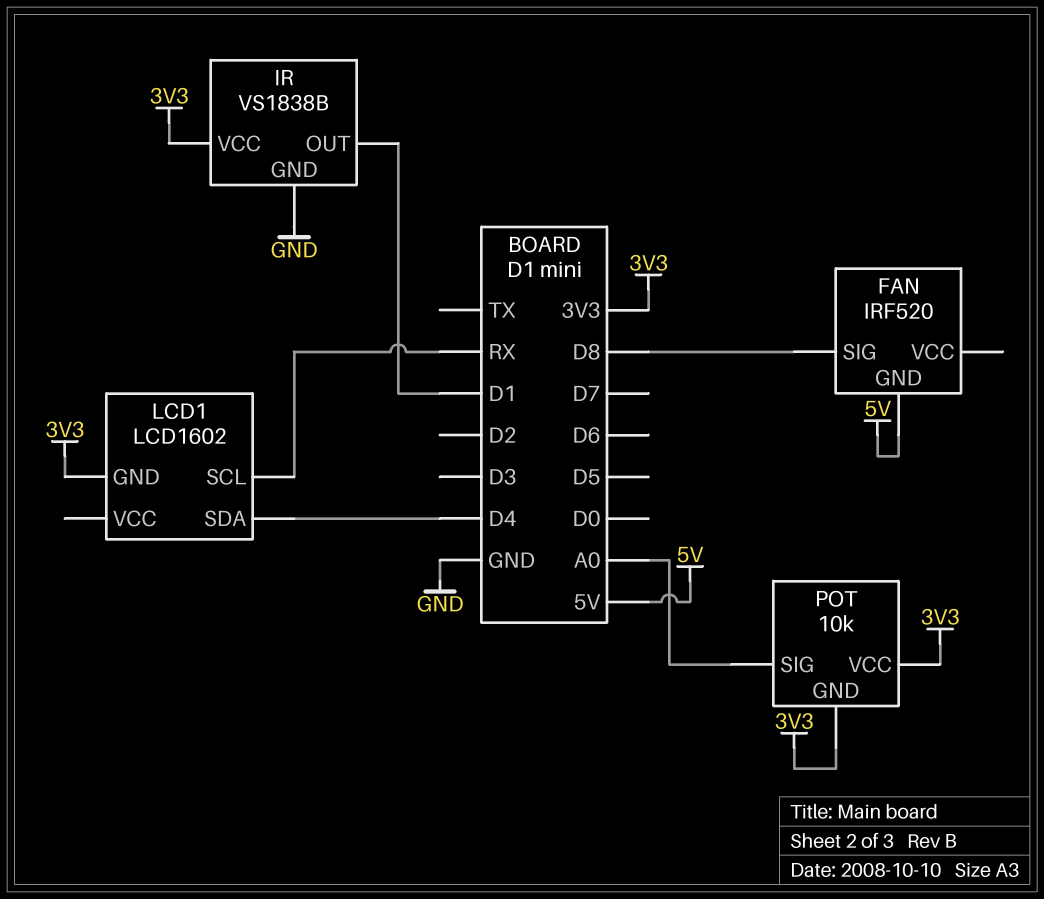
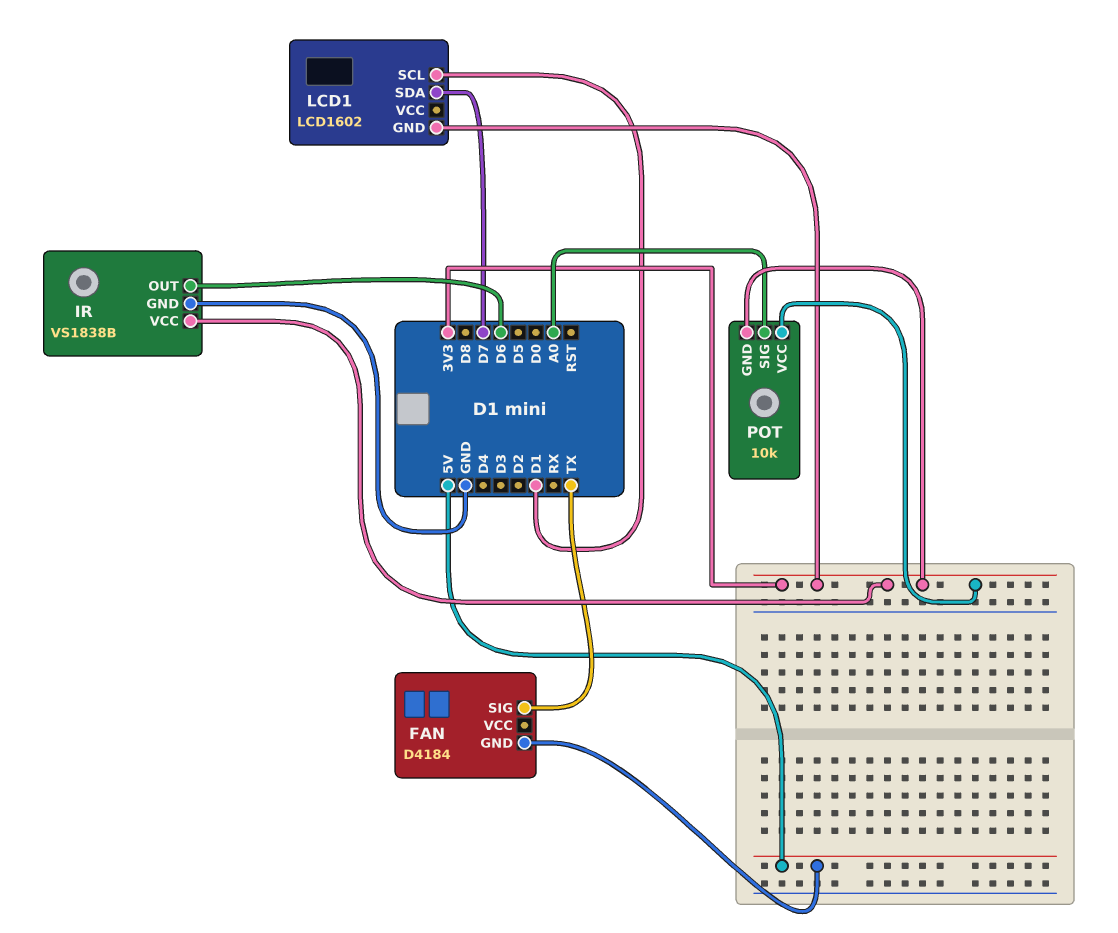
FAN: IRF520 -> D4184
FAN pin SIG: D8 -> TX
IR pin OUT: D1 -> D6
LCD1 pin SCL: RX -> D1
LCD1 pin SDA: D4 -> D7

